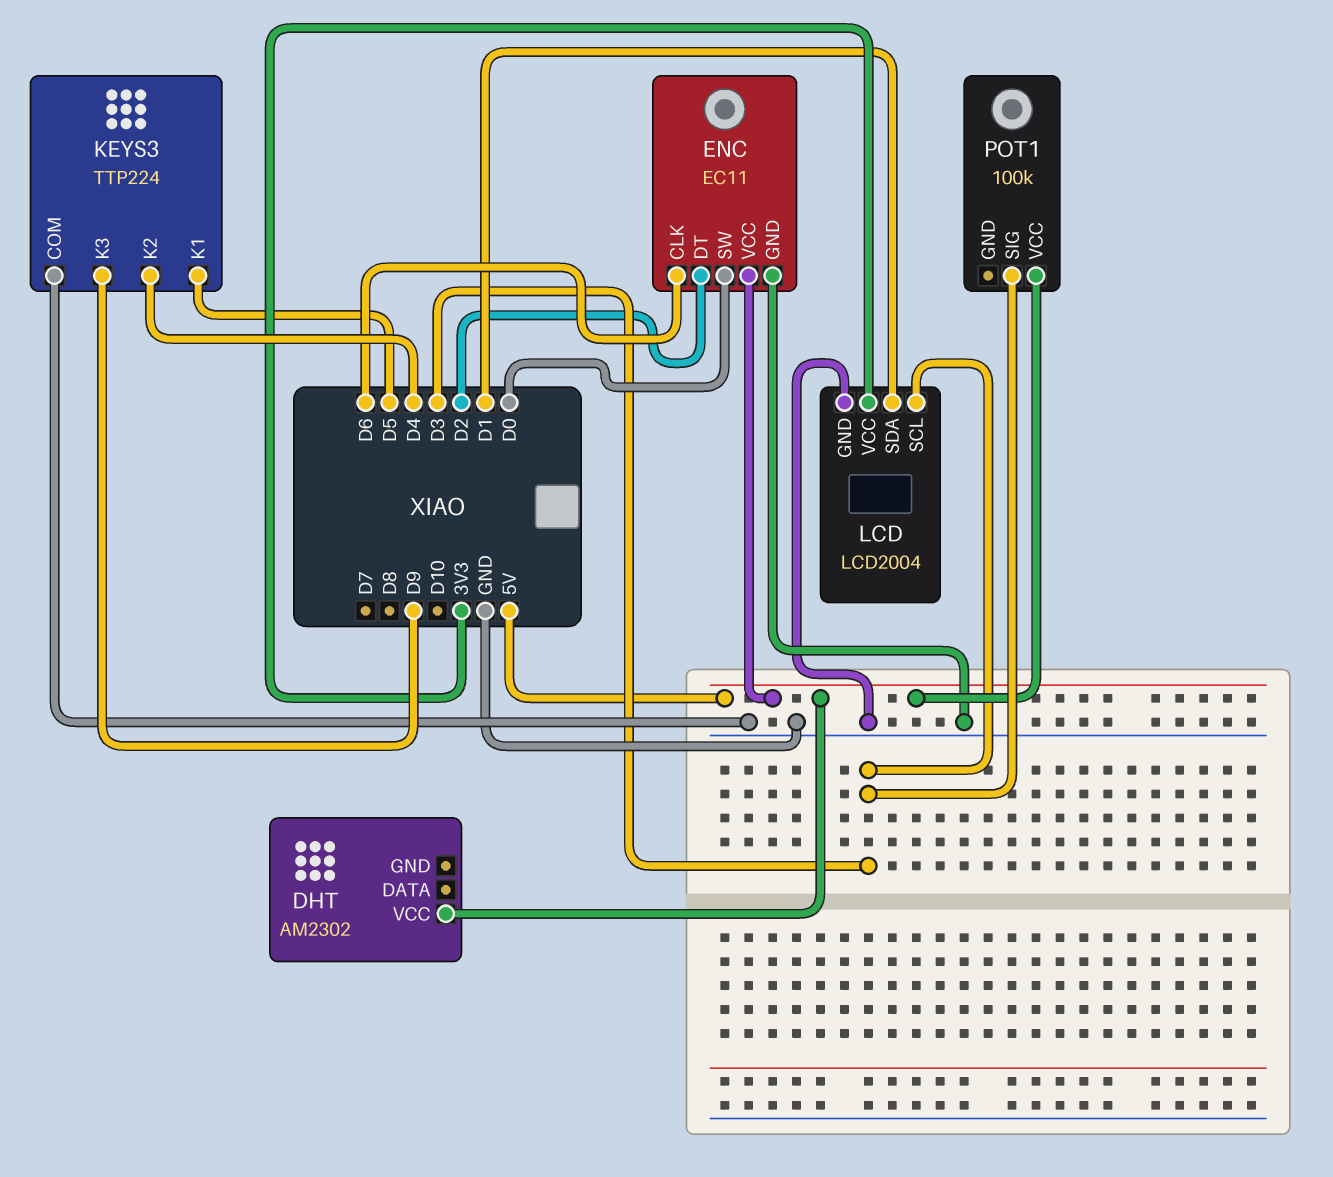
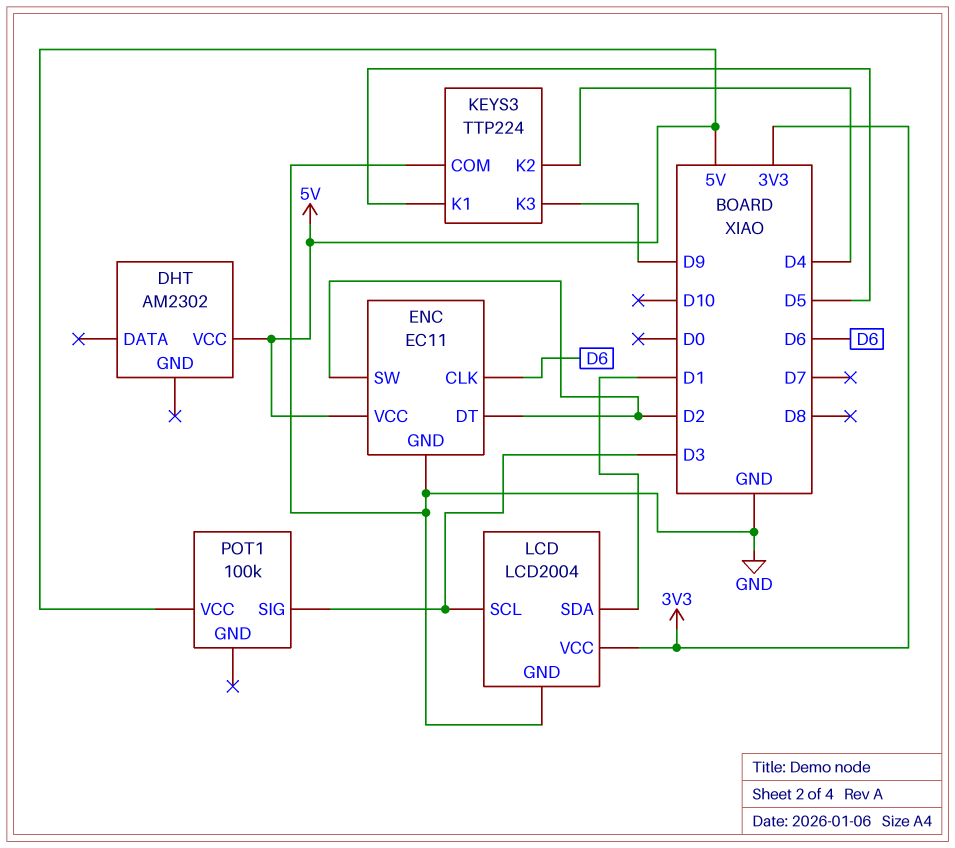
ENC pin SW: D0 -> D2

